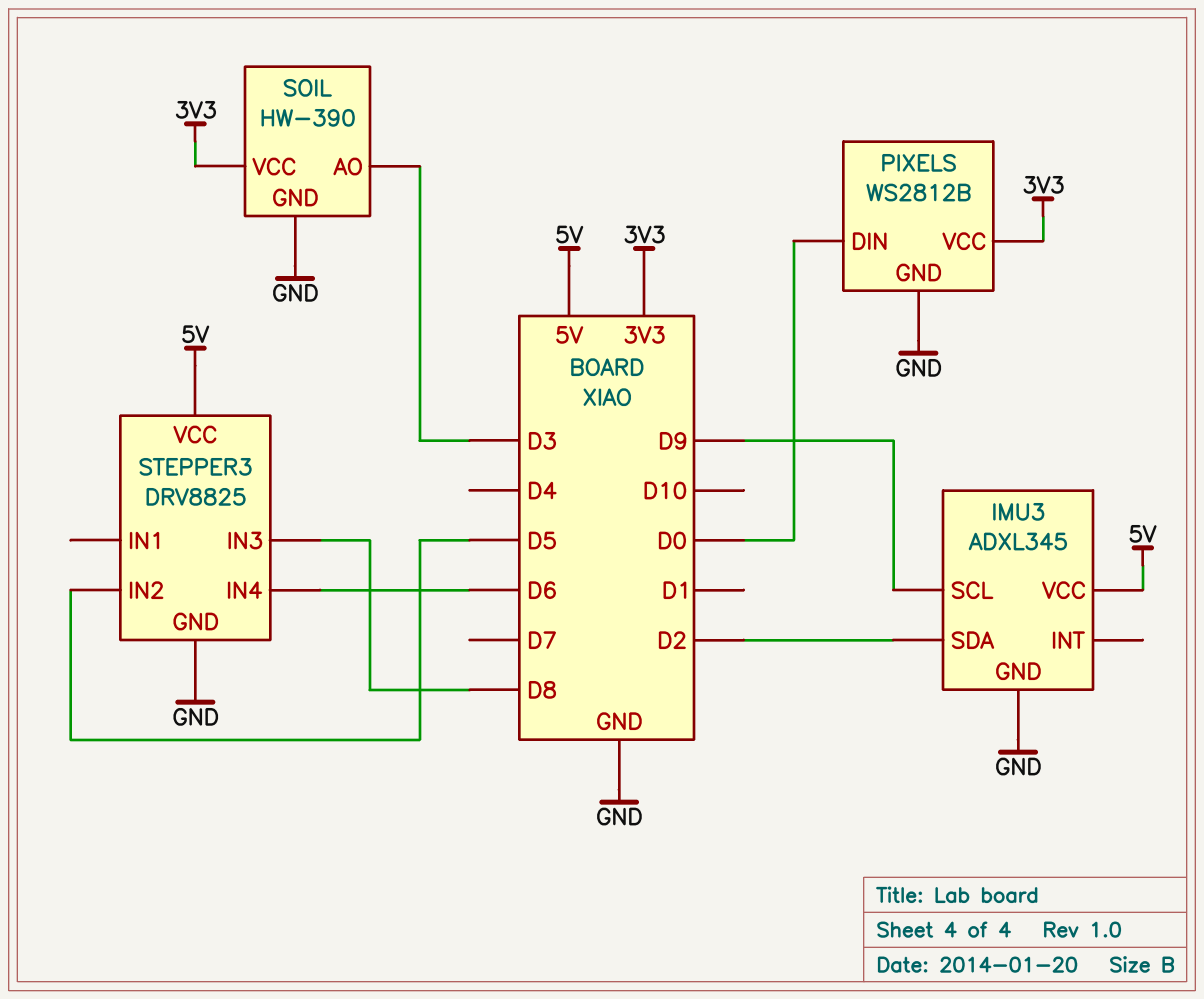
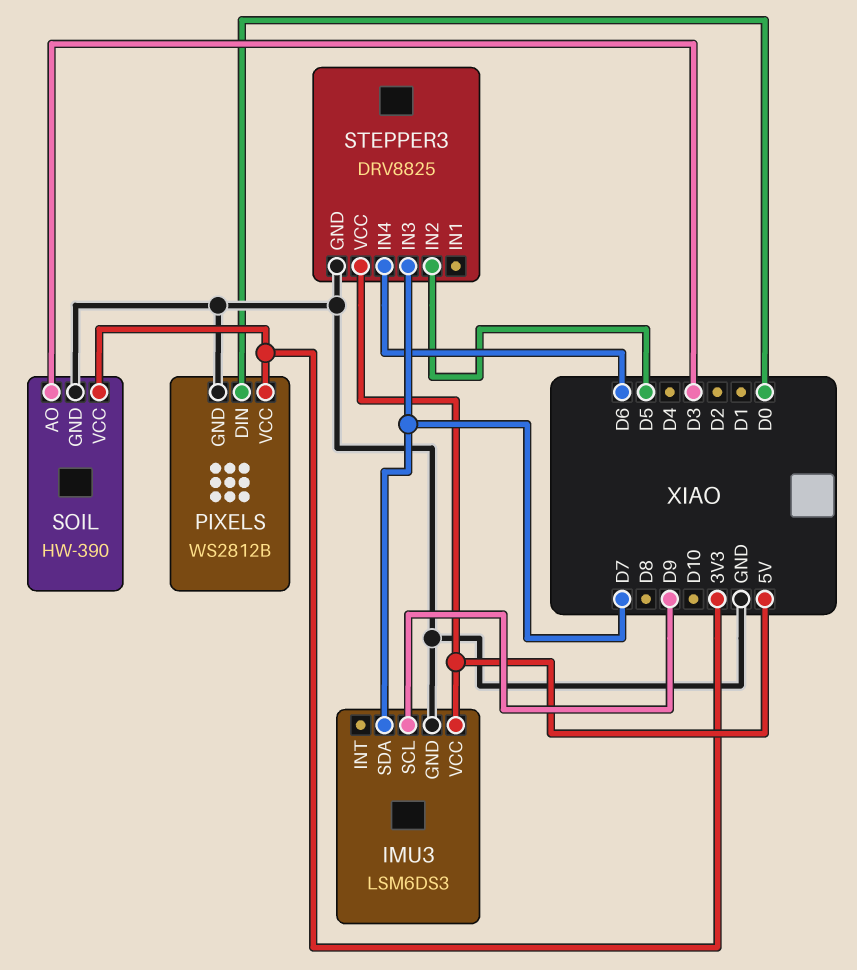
IMU3: ADXL345 -> LSM6DS3
IMU3 pin SDA: D2 -> D7
STEPPER3 pin IN3: D8 -> D7

